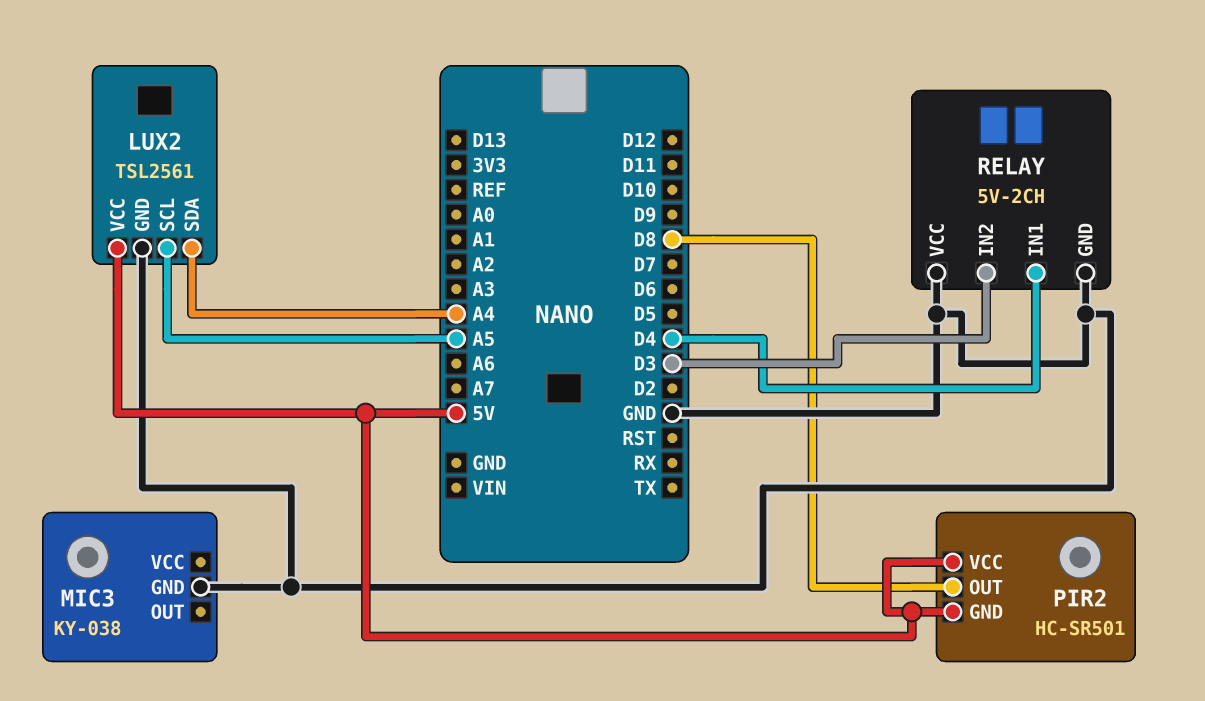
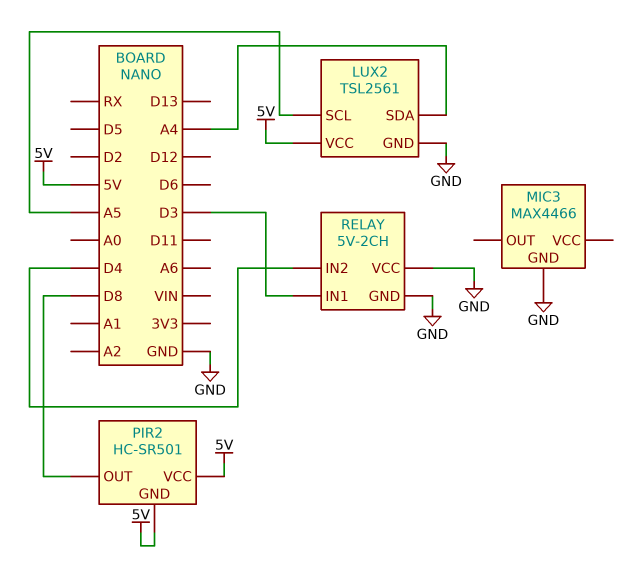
MIC3: KY-038 -> MAX4466
RELAY pin IN1: D4 -> D3
RELAY pin IN2: D3 -> D4

